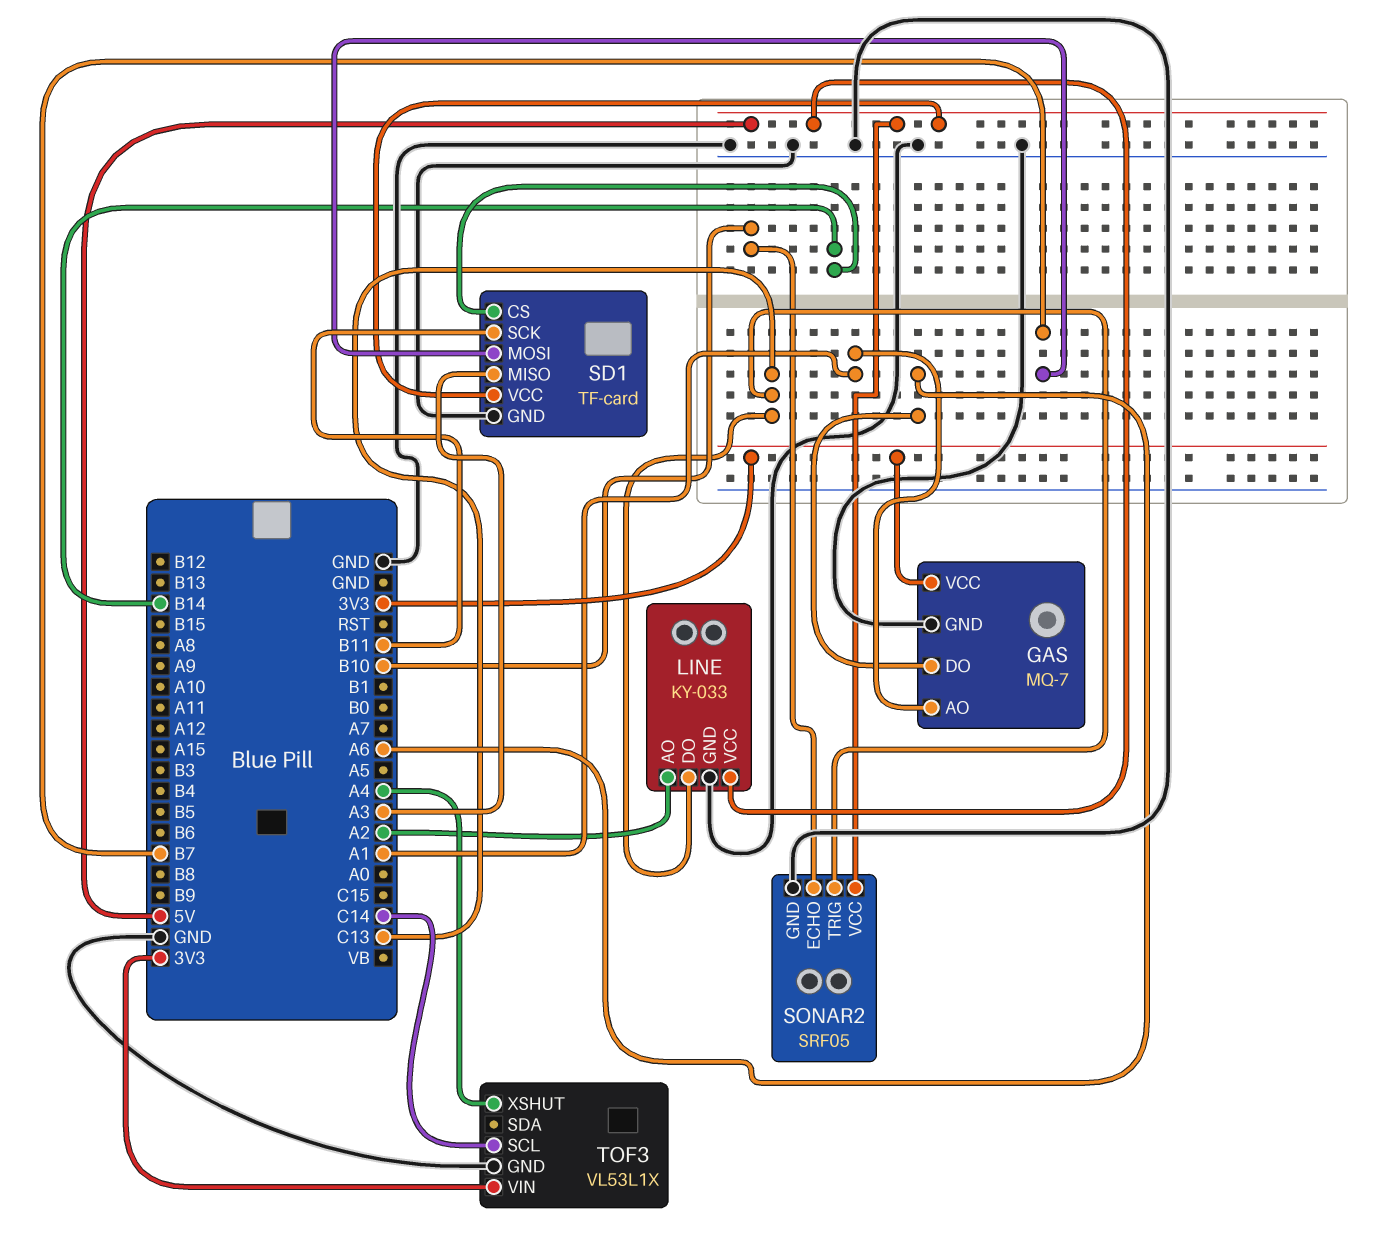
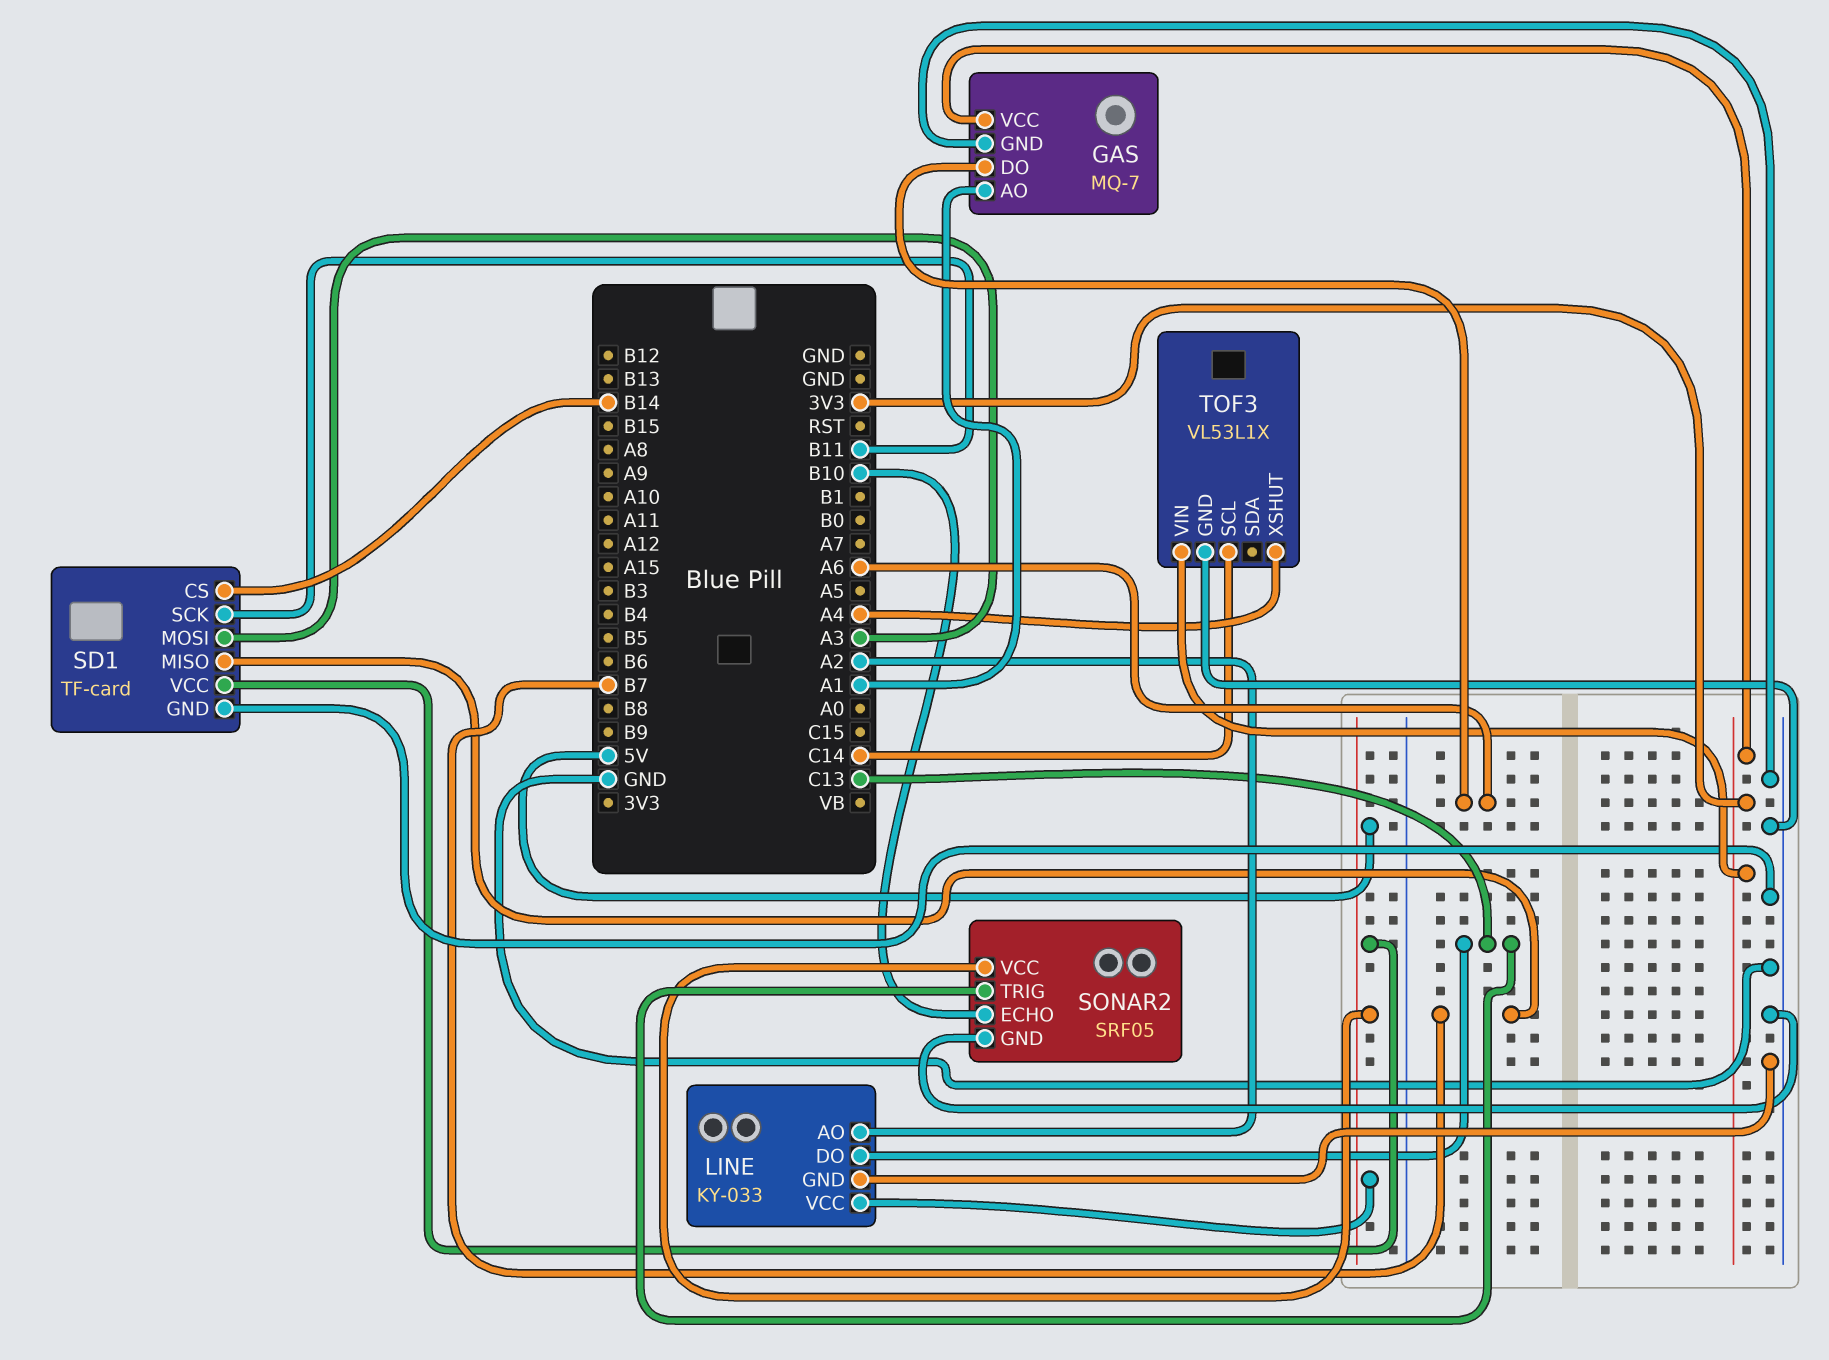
SD1 pin MISO: A3 -> B7
SD1 pin MOSI: B7 -> A3

